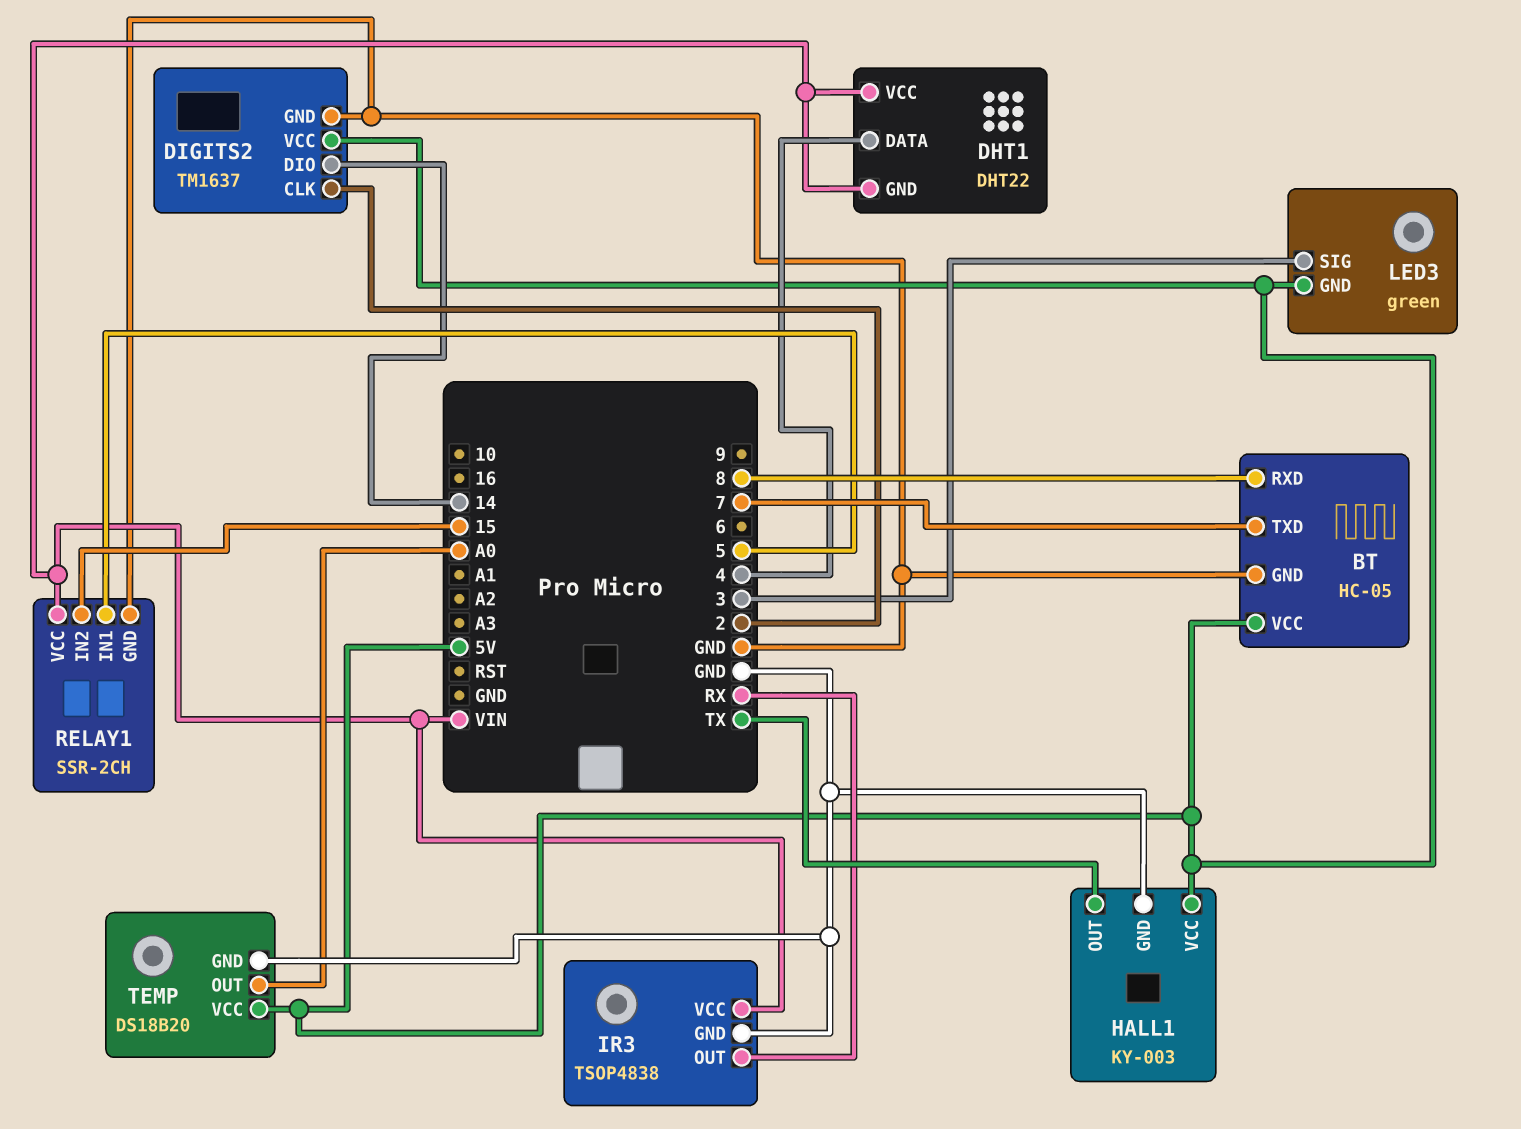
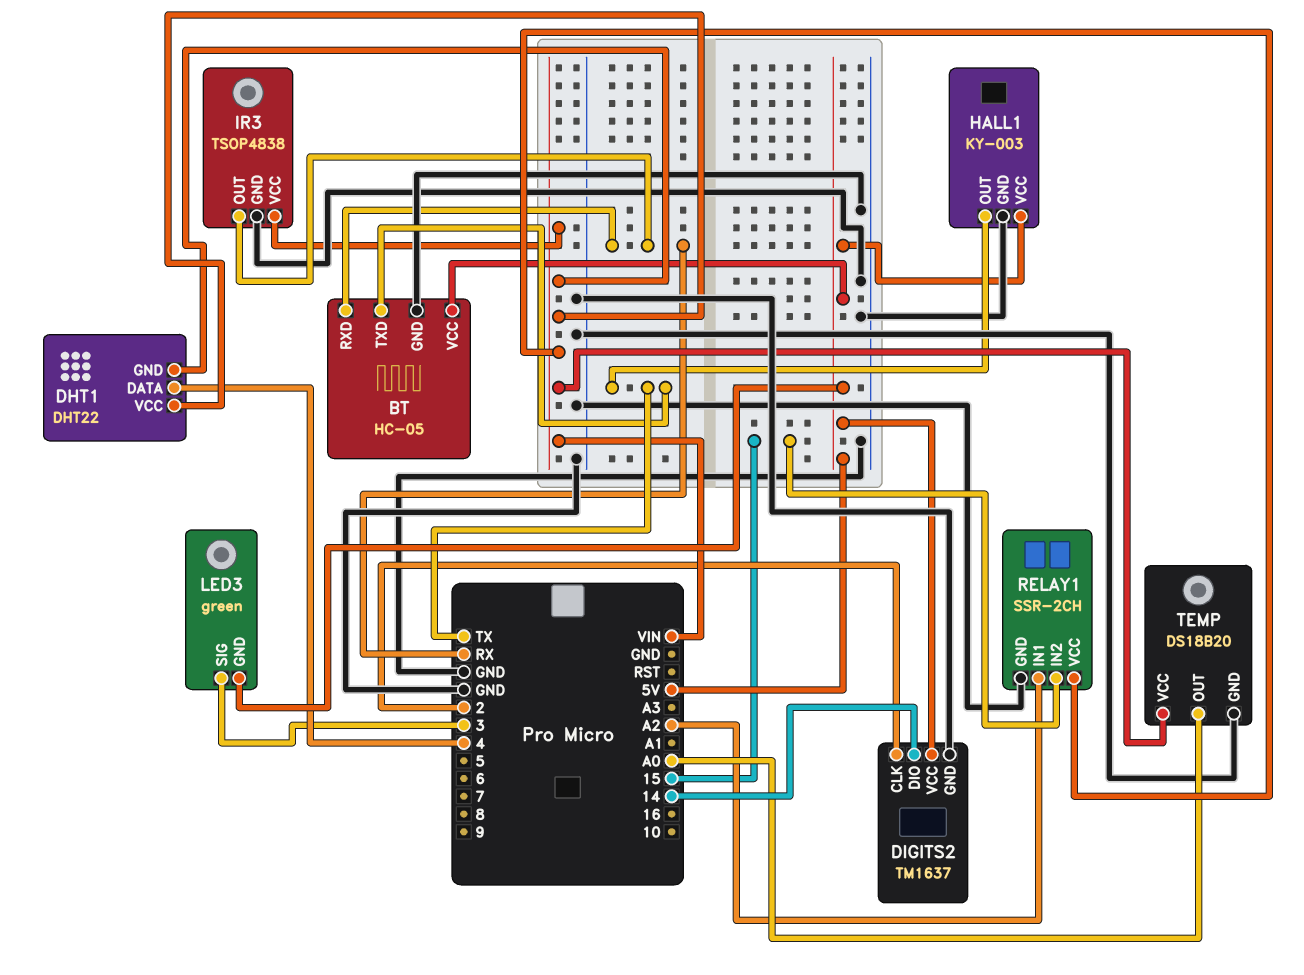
BT pin RXD: 8 -> RX
BT pin TXD: 7 -> TX
RELAY1 pin IN1: 5 -> A2
TEMP pin VCC: 5V -> VIN

